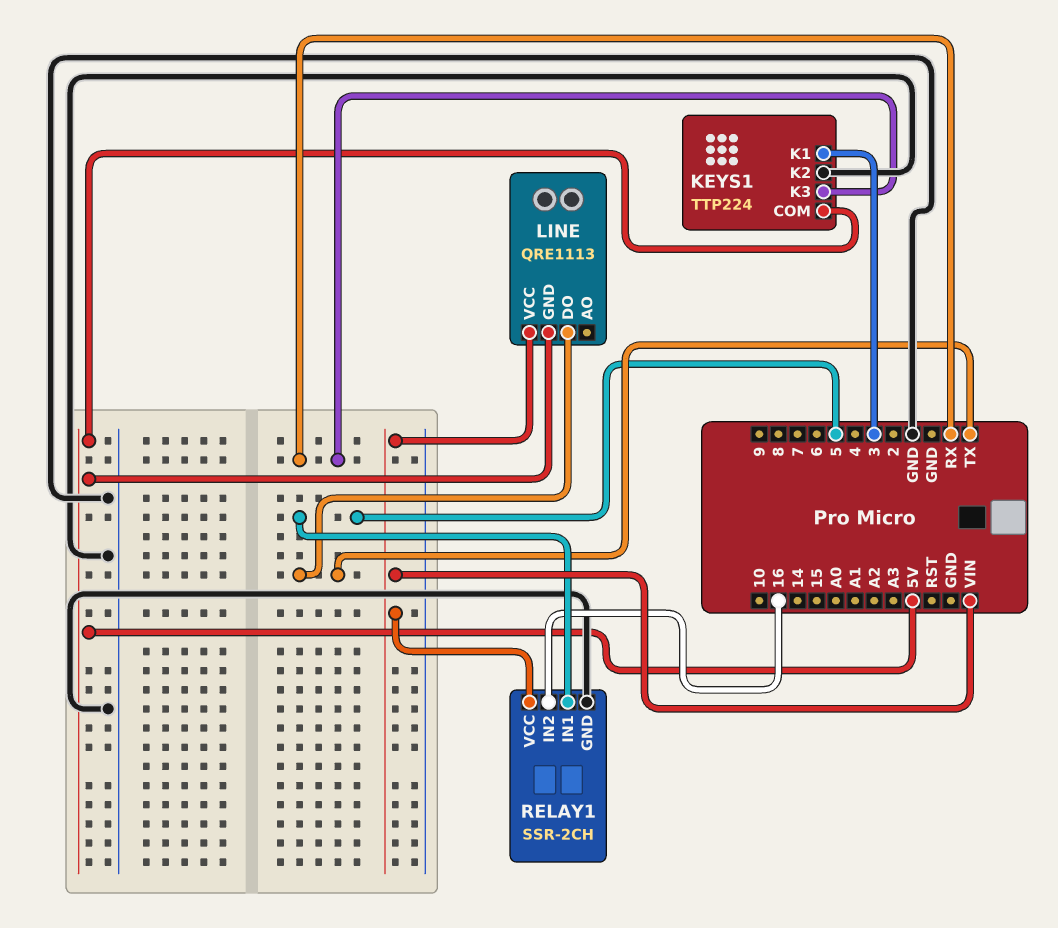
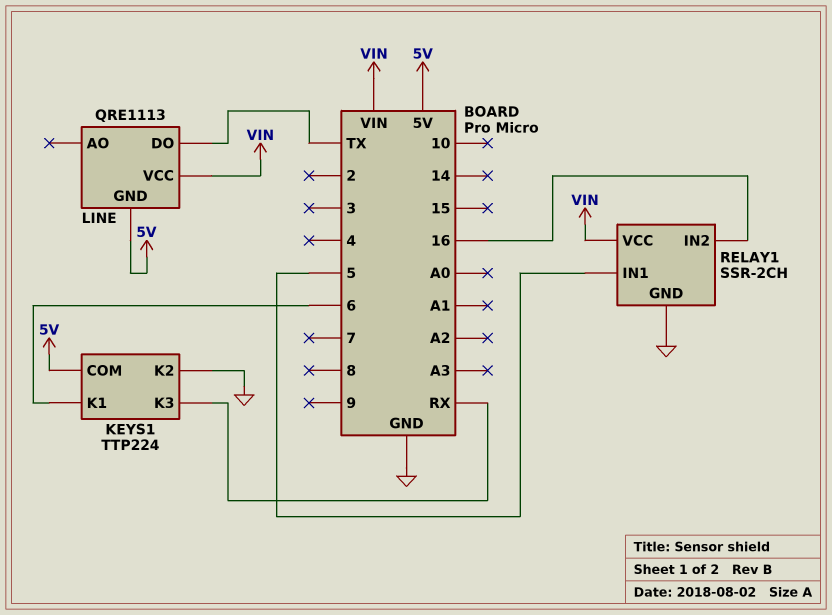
KEYS1 pin K1: 3 -> 6

